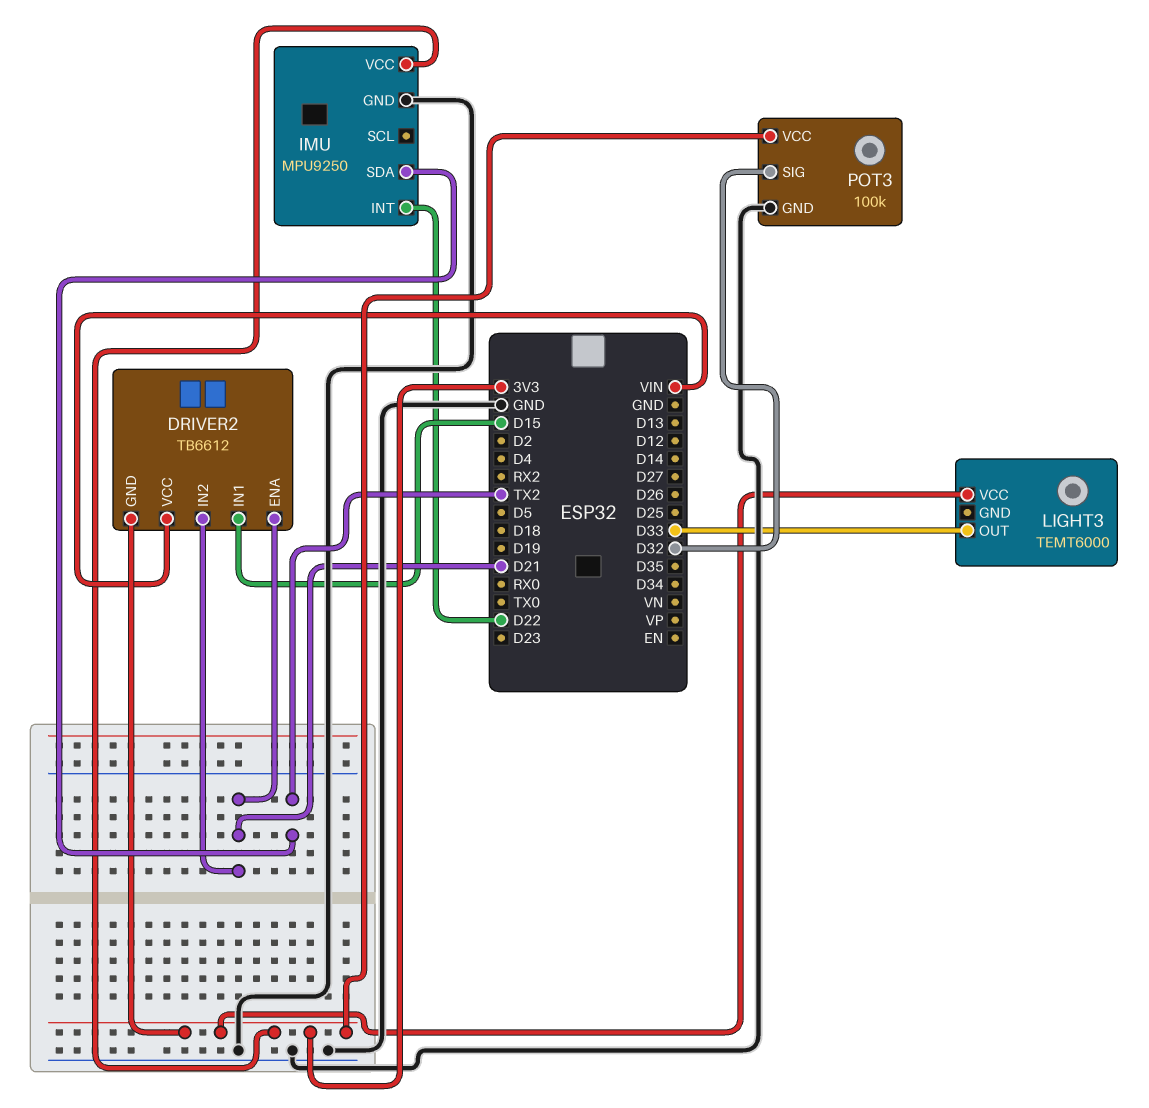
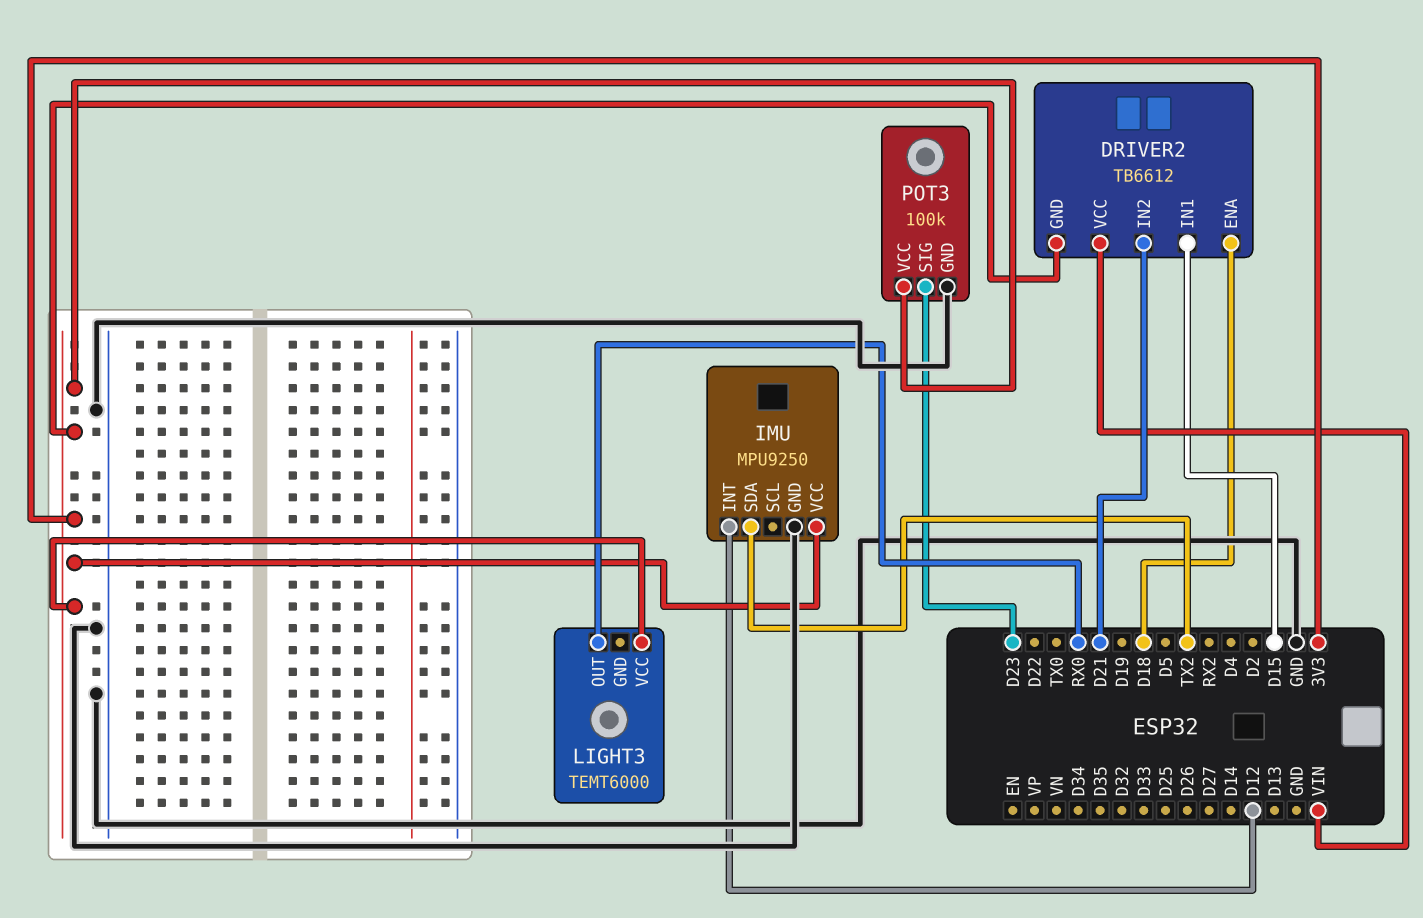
DRIVER2 pin ENA: D21 -> D18
IMU pin INT: D22 -> D12
LIGHT3 pin OUT: D33 -> RX0
POT3 pin SIG: D32 -> D23

